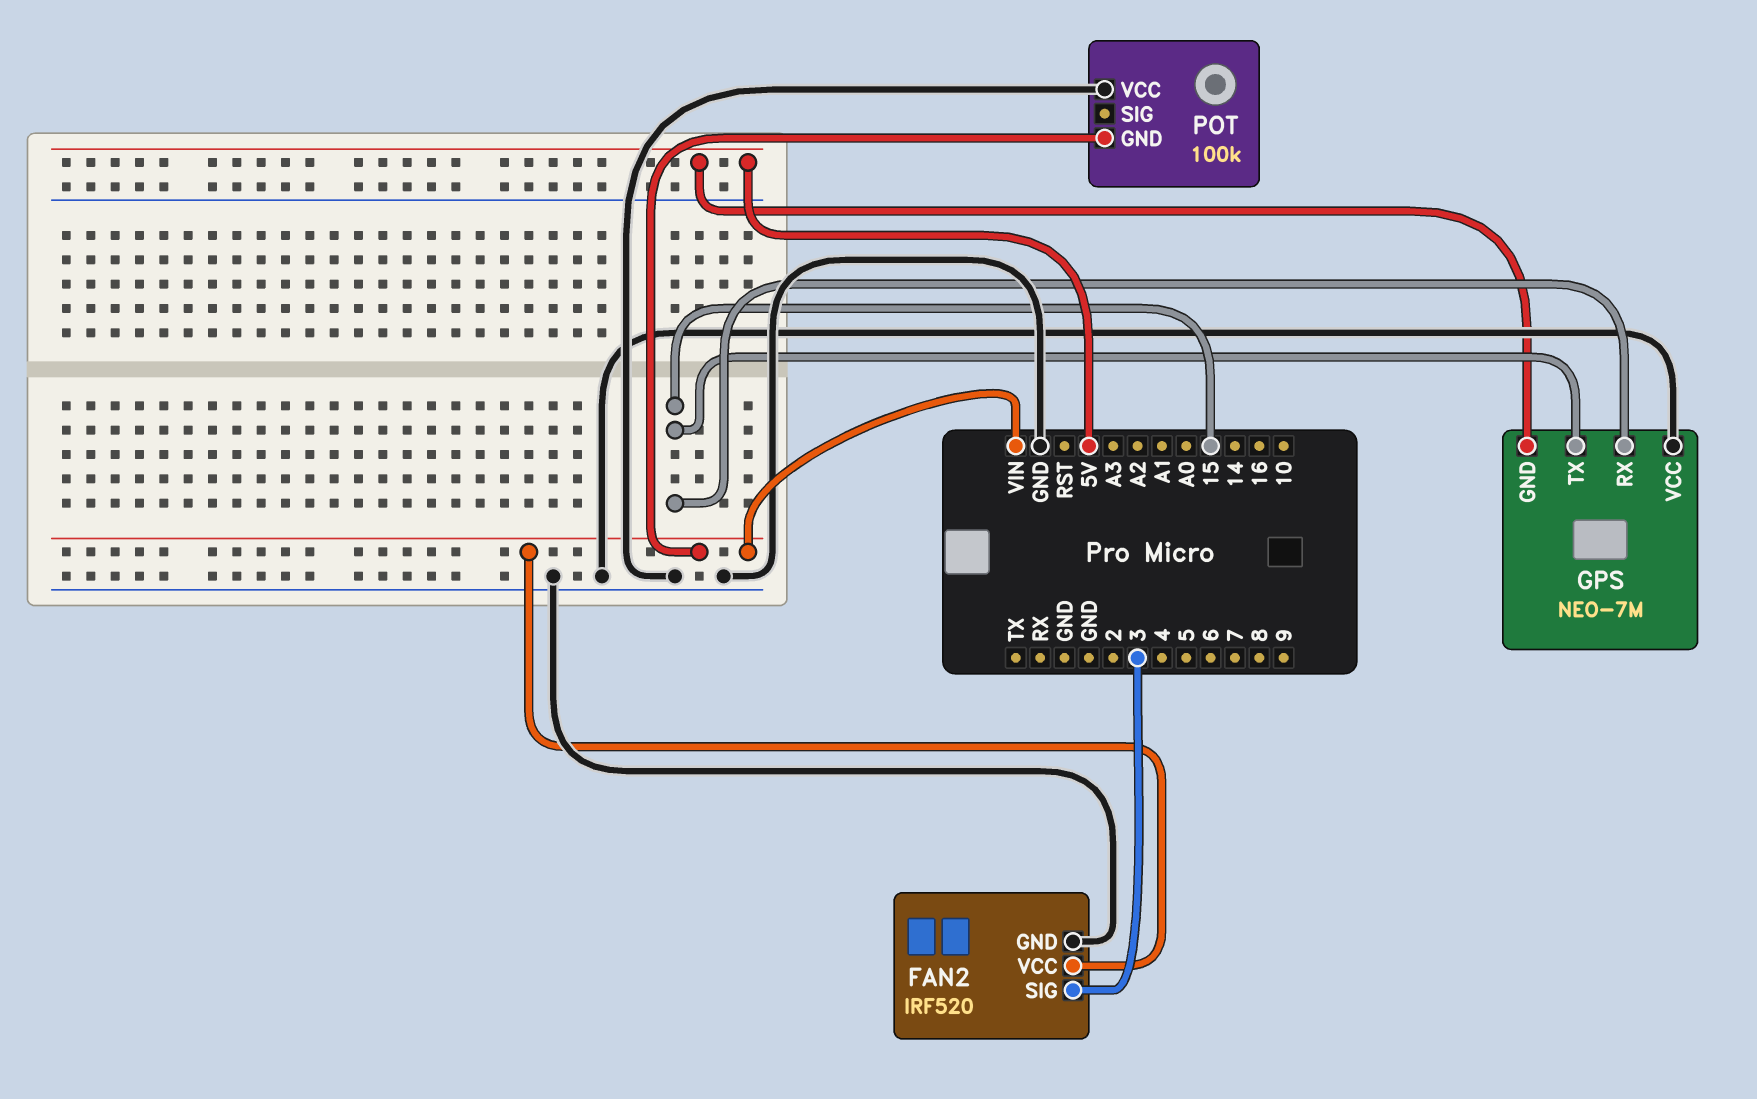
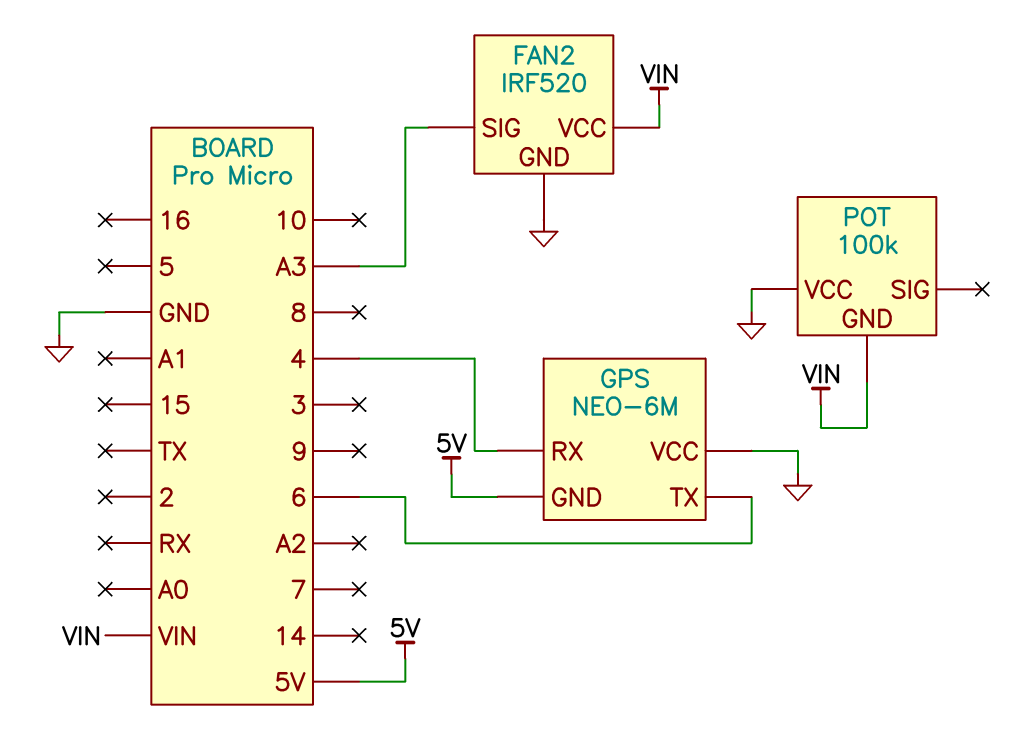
FAN2 pin SIG: 3 -> A3
GPS: NEO-7M -> NEO-6M
GPS pin RX: 15 -> 4
GPS pin TX: 15 -> 6

